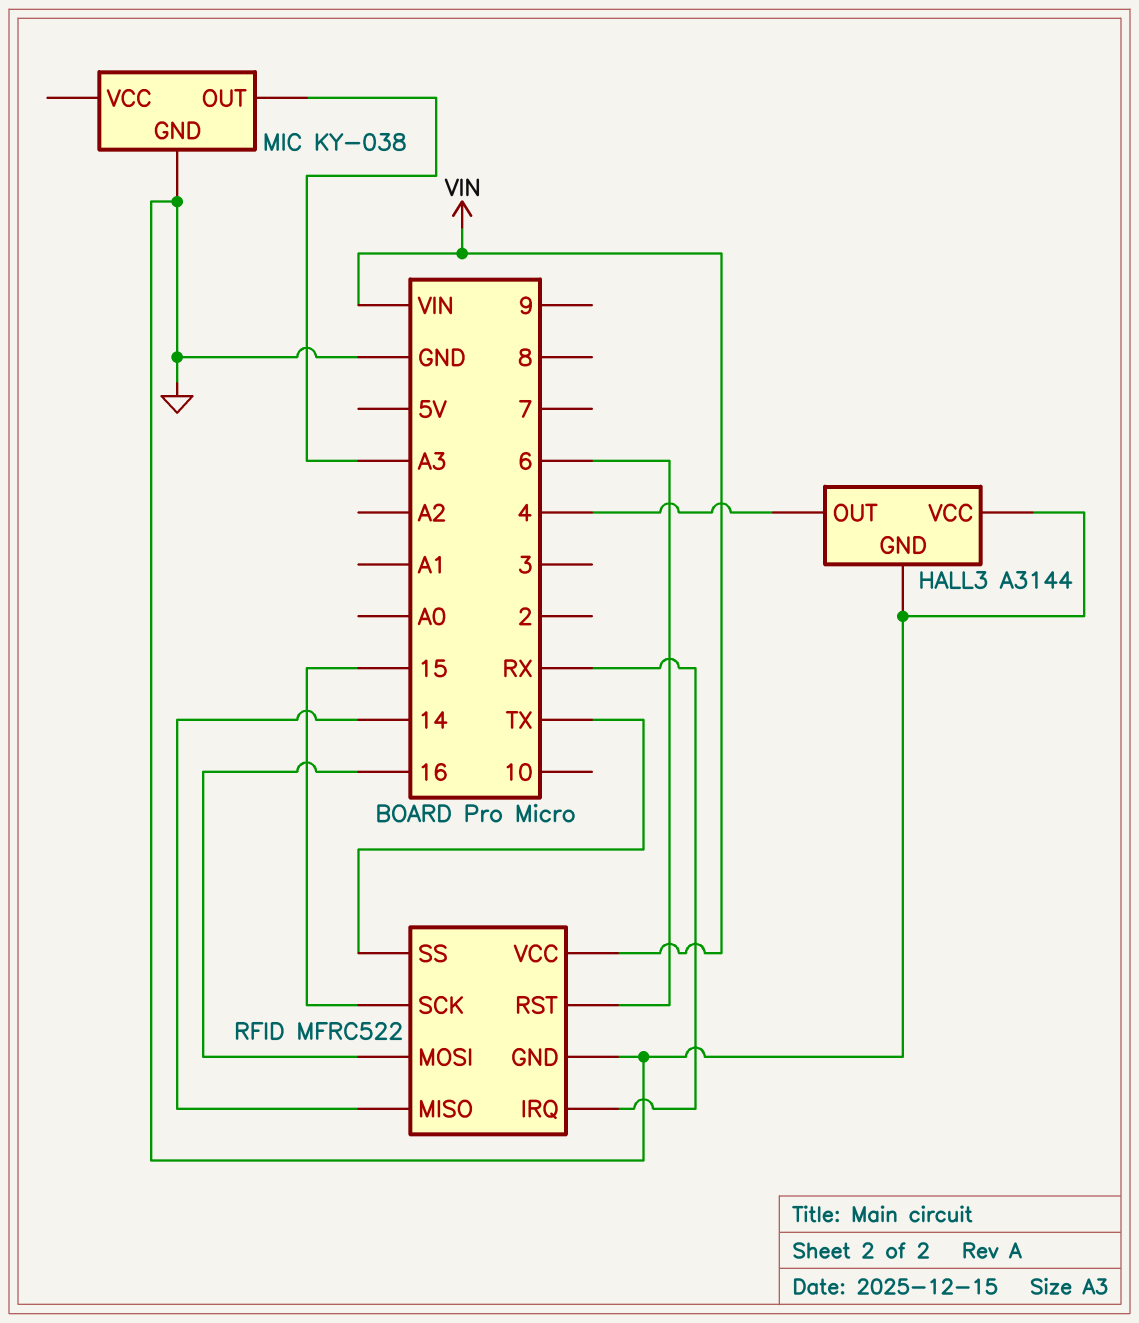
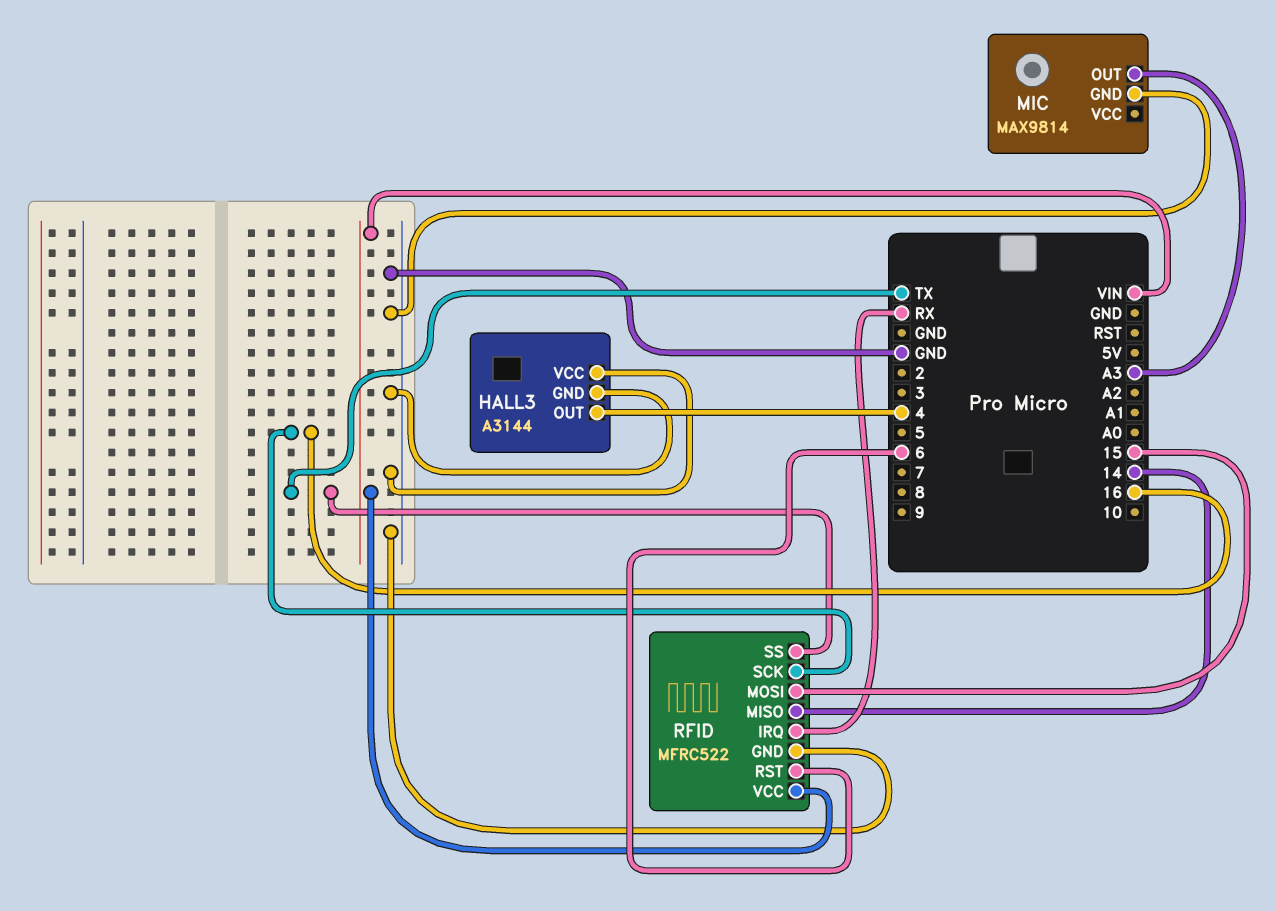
MIC: KY-038 -> MAX9814
RFID pin MOSI: 16 -> 15
RFID pin SCK: 15 -> 16

